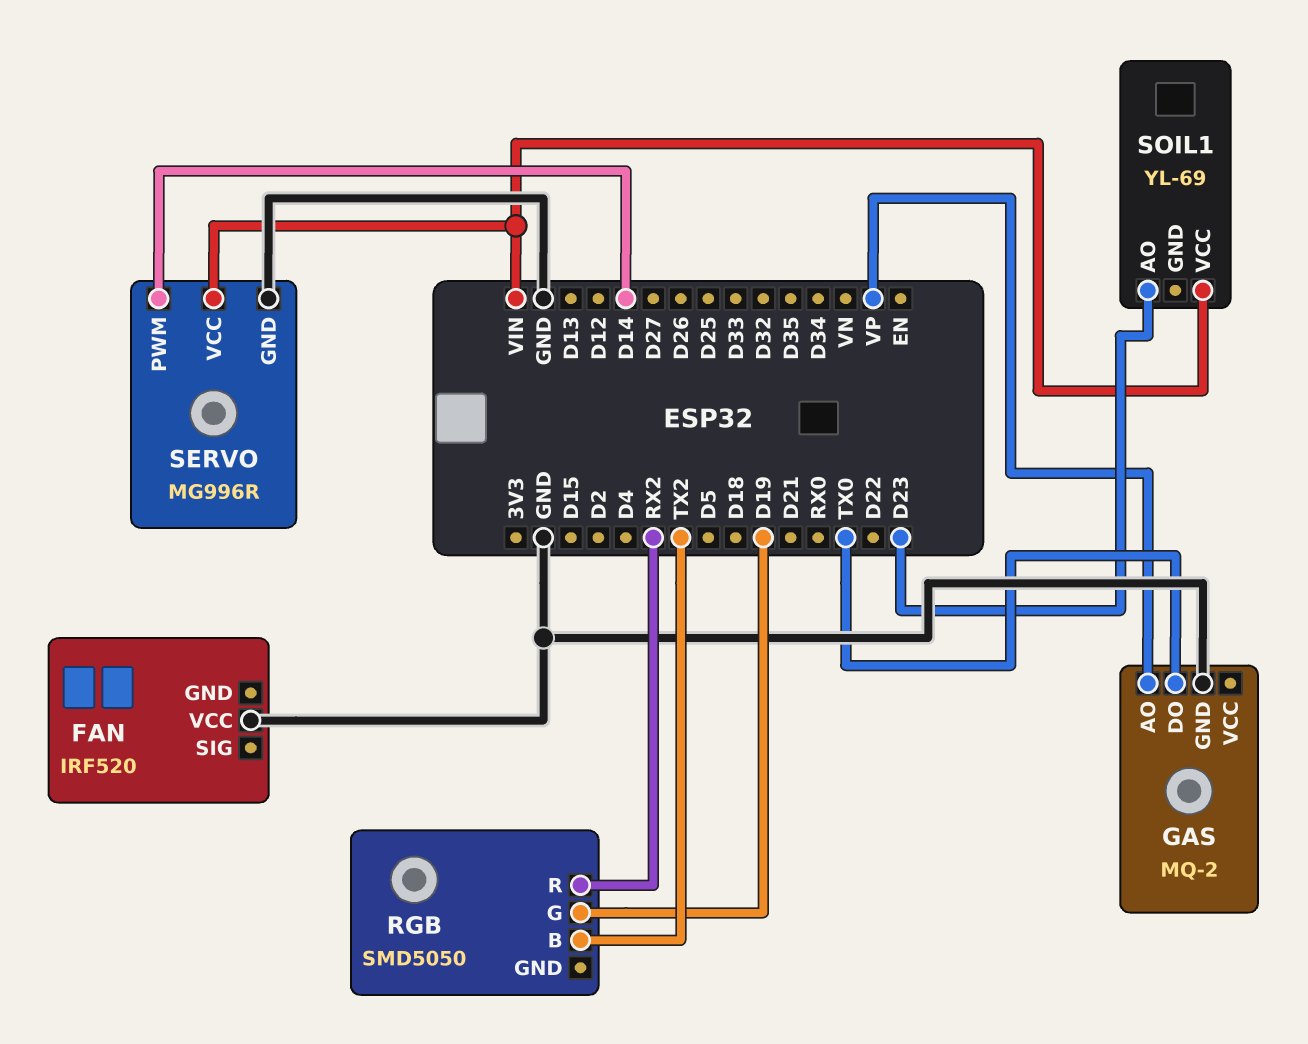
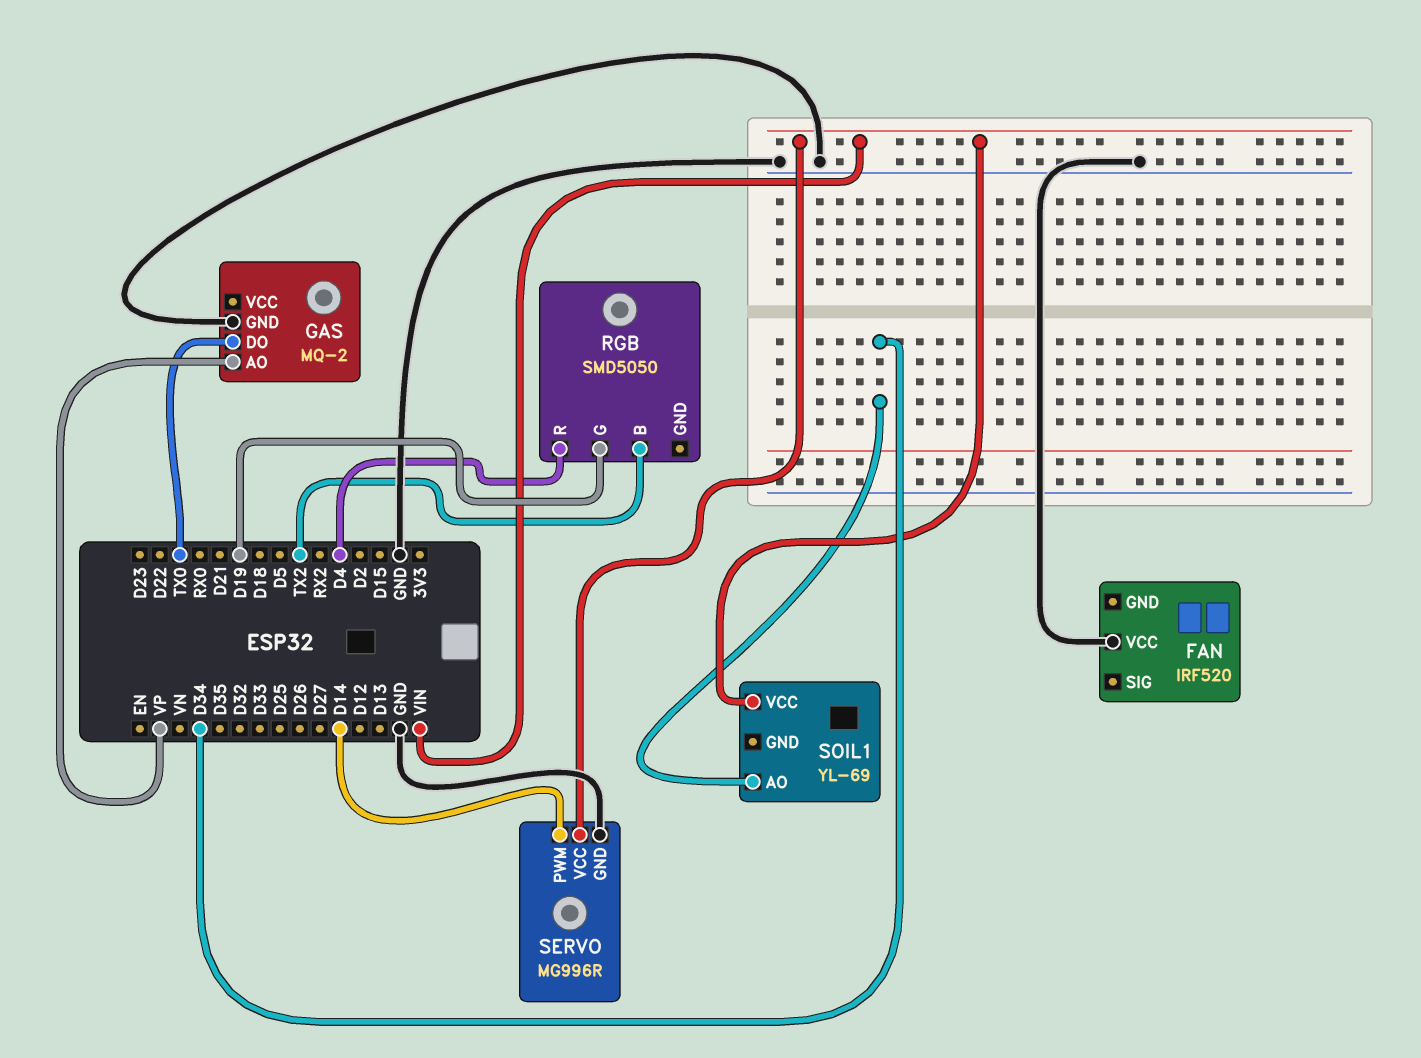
RGB pin R: RX2 -> D4
SOIL1 pin AO: D23 -> D34

